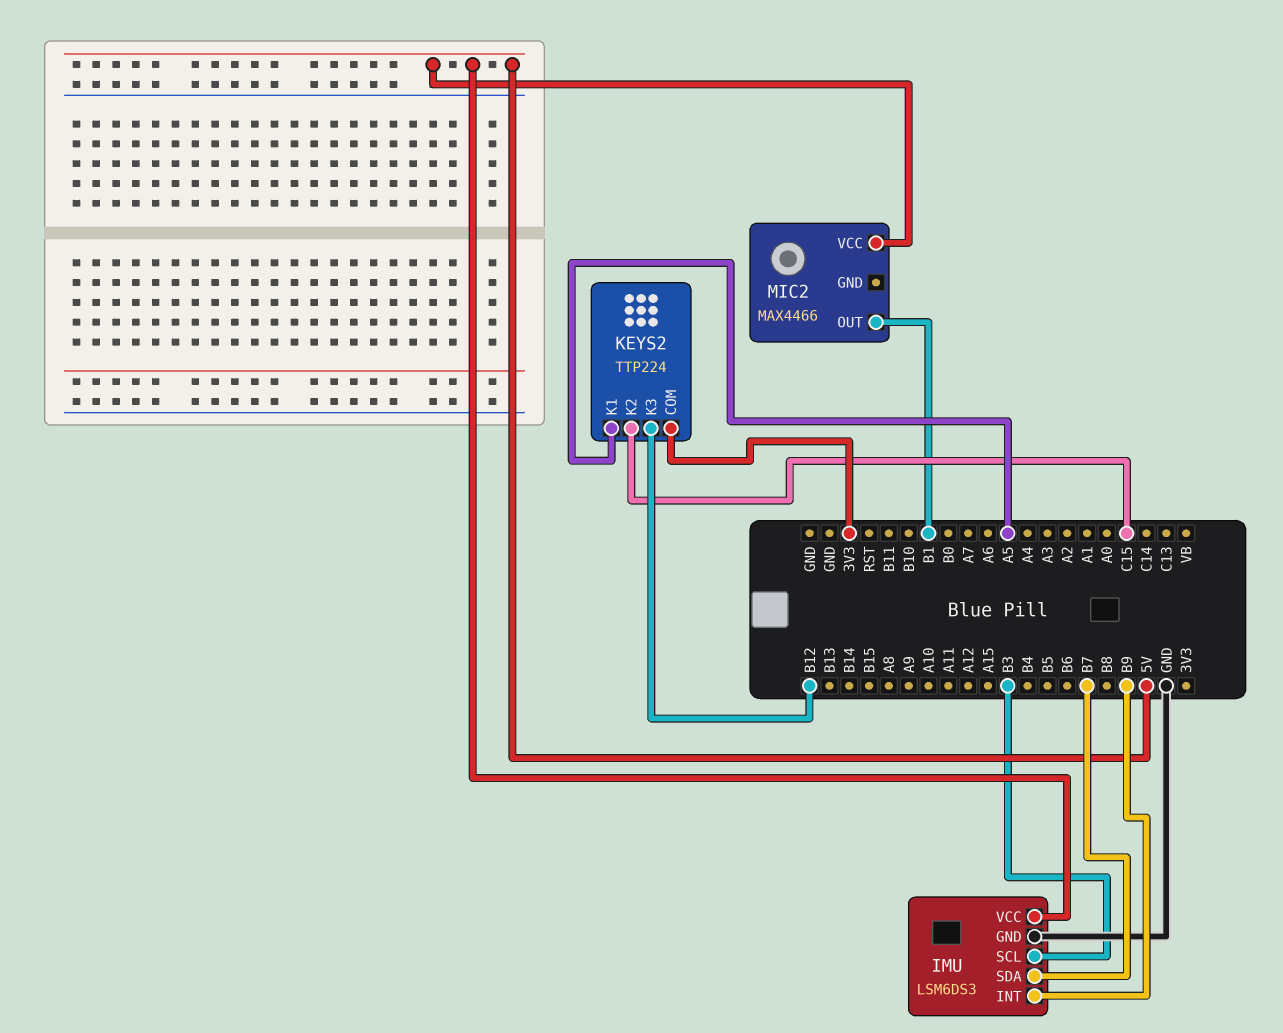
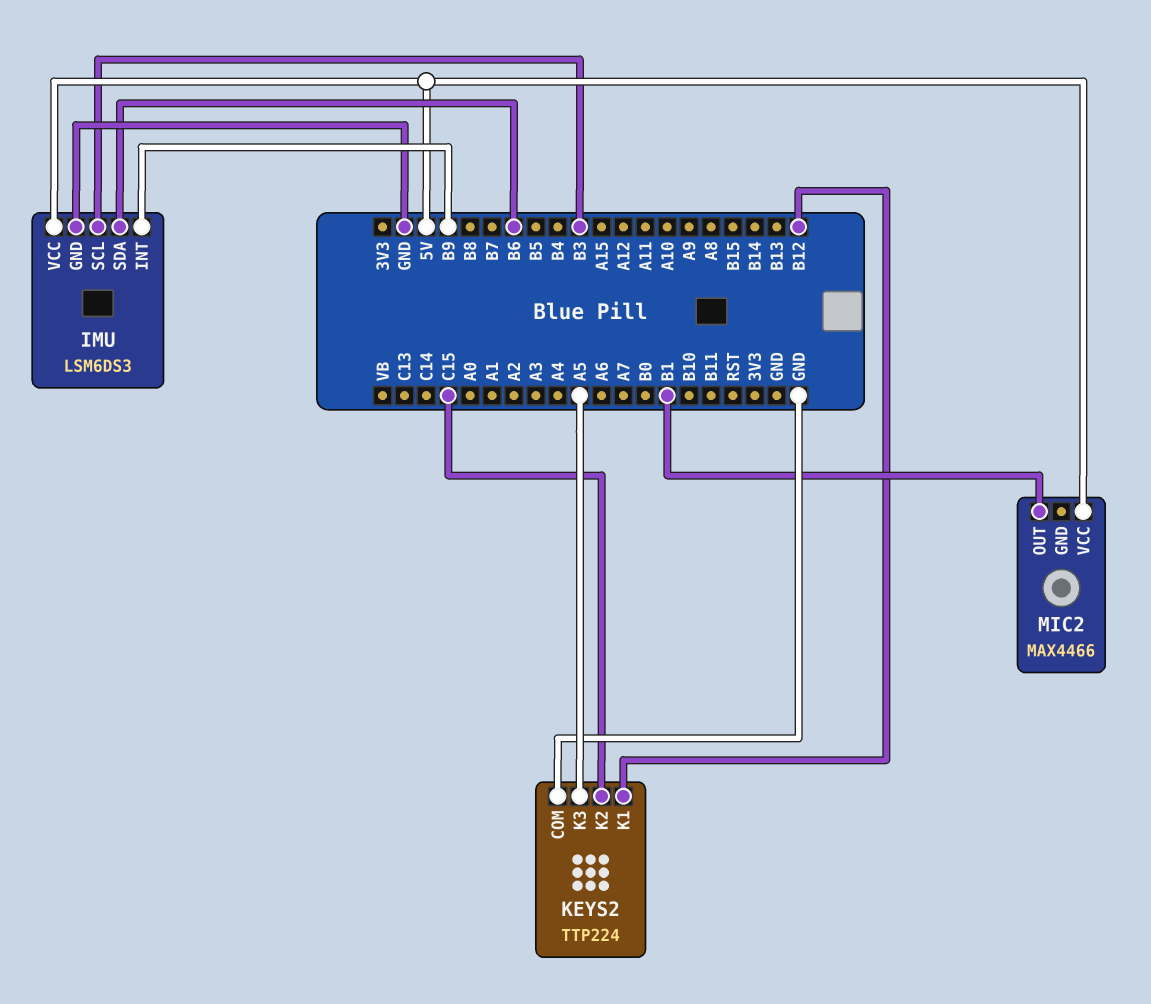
IMU pin SDA: B7 -> B6
KEYS2 pin COM: 3V3 -> GND
KEYS2 pin K1: A5 -> B12
KEYS2 pin K3: B12 -> A5

